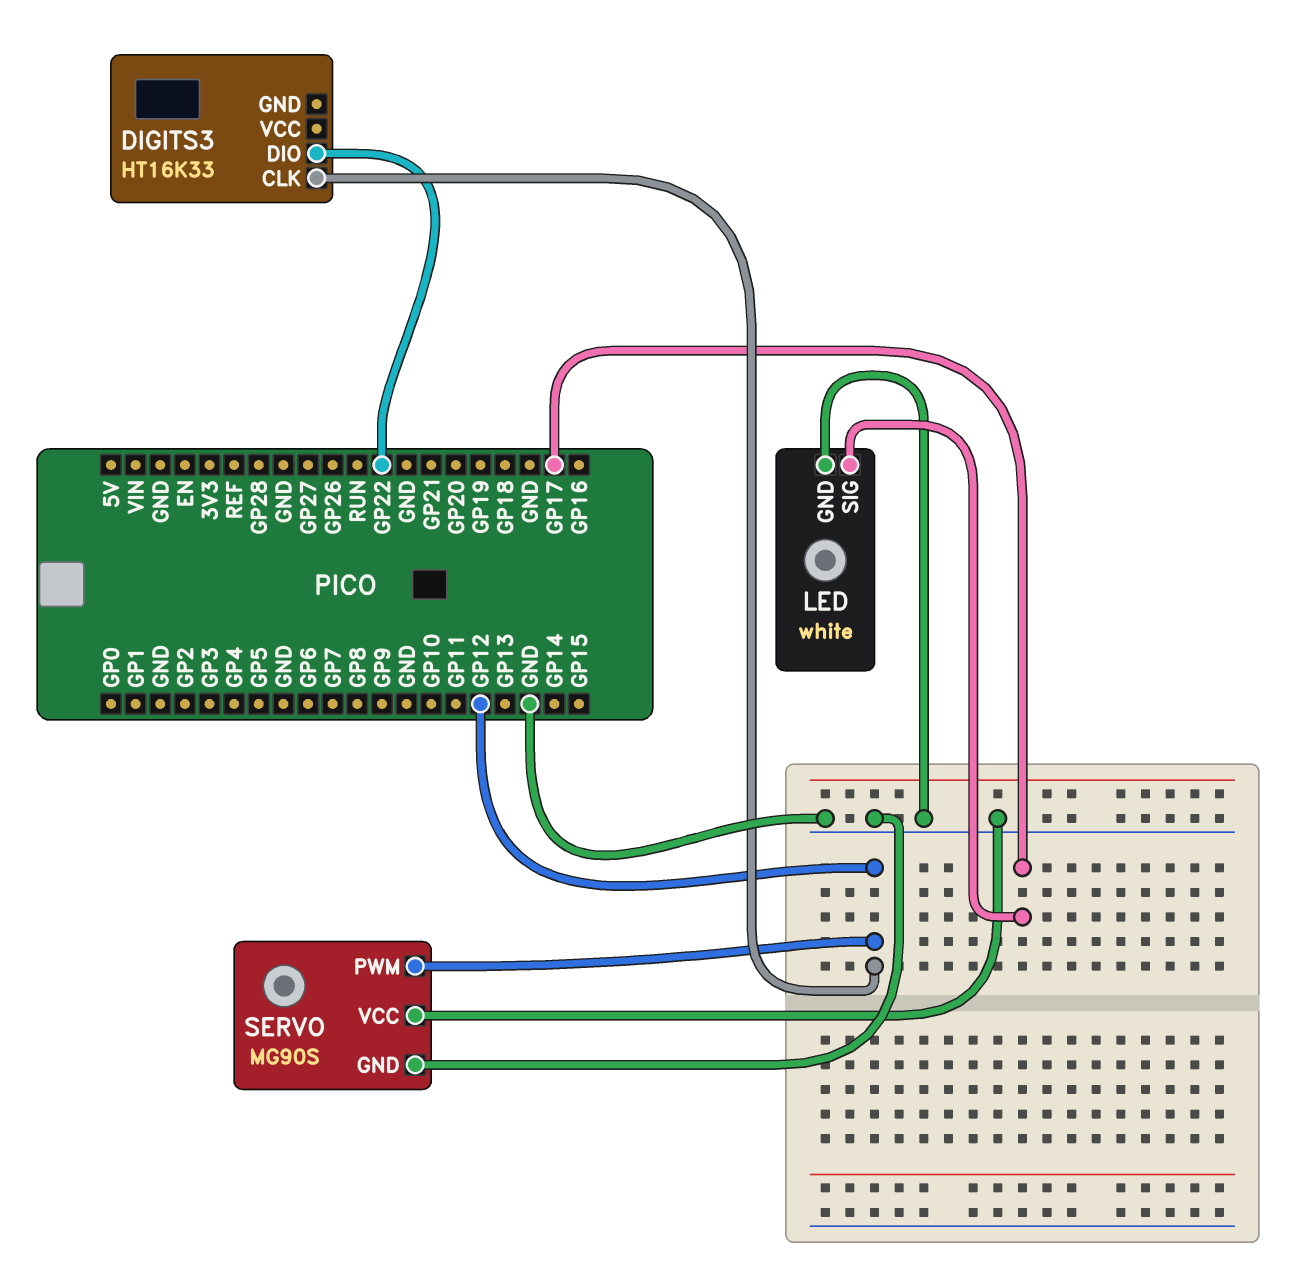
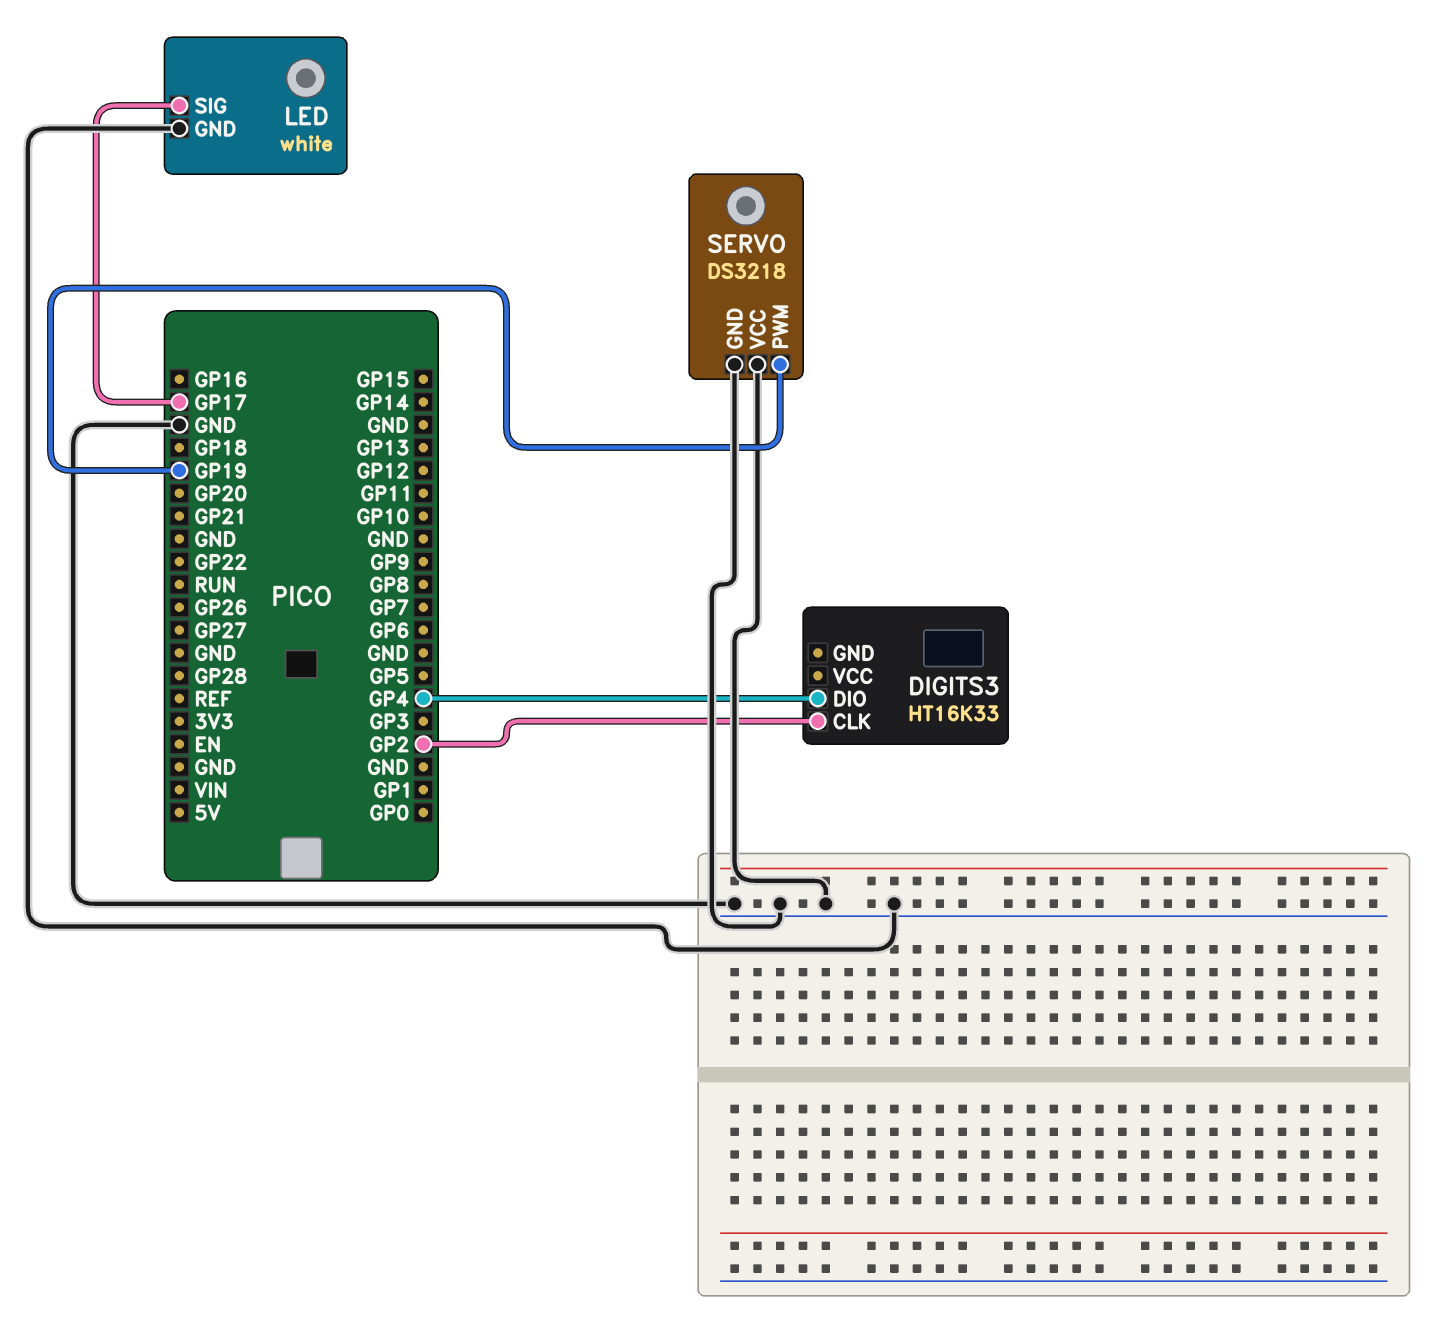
DIGITS3 pin CLK: GP12 -> GP2
DIGITS3 pin DIO: GP22 -> GP4
SERVO: MG90S -> DS3218
SERVO pin PWM: GP12 -> GP19

